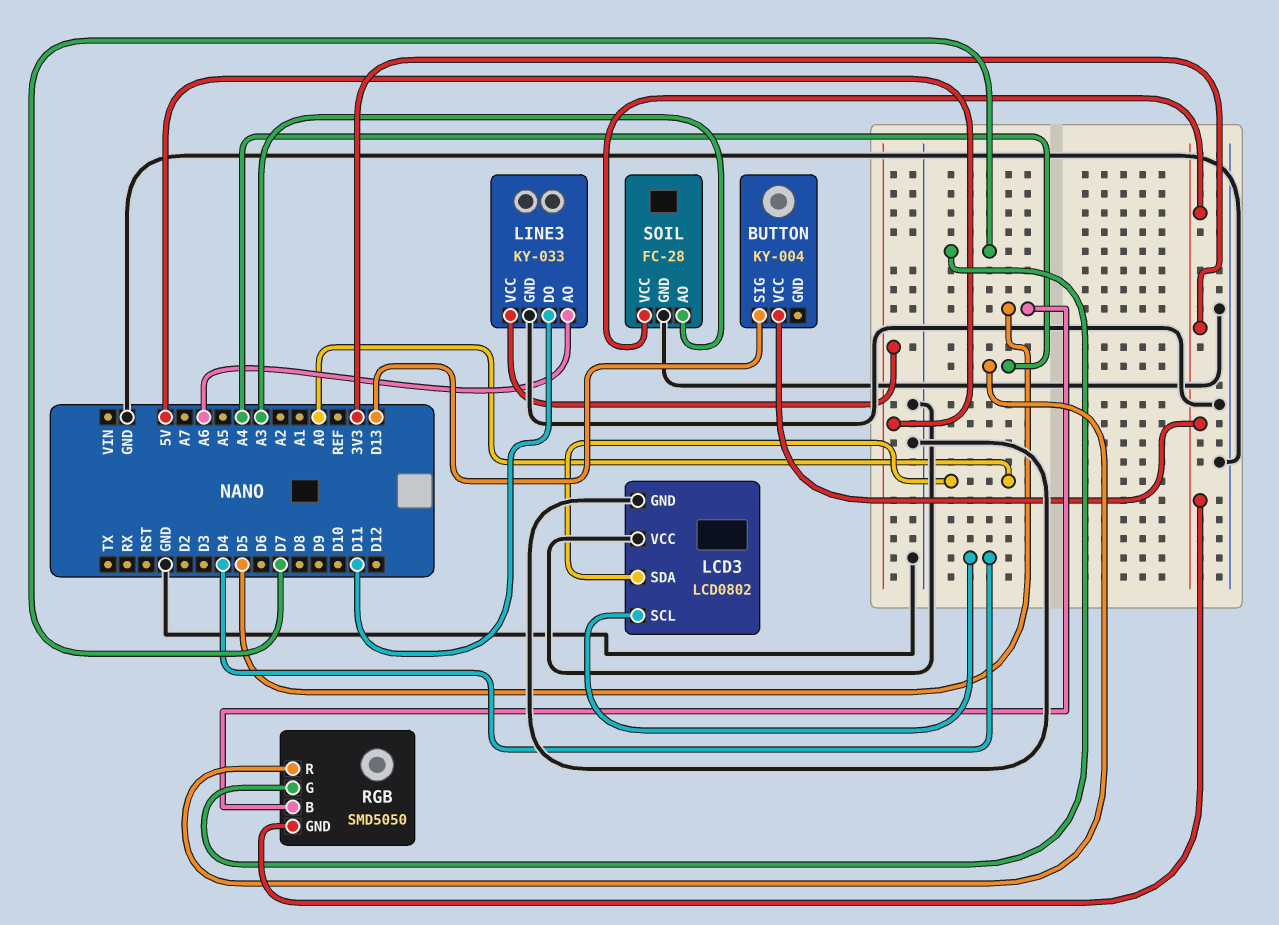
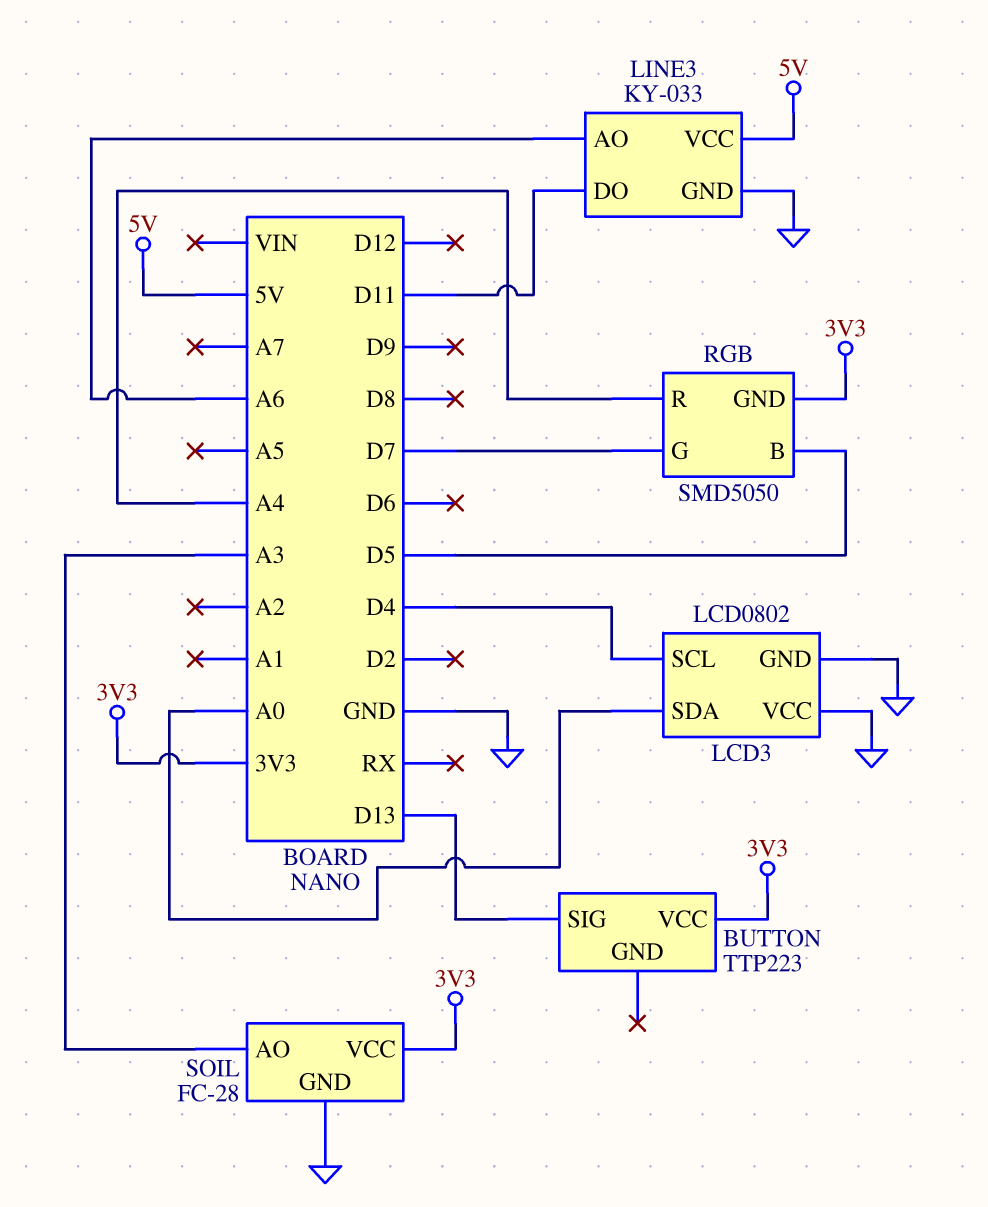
BUTTON: KY-004 -> TTP223

